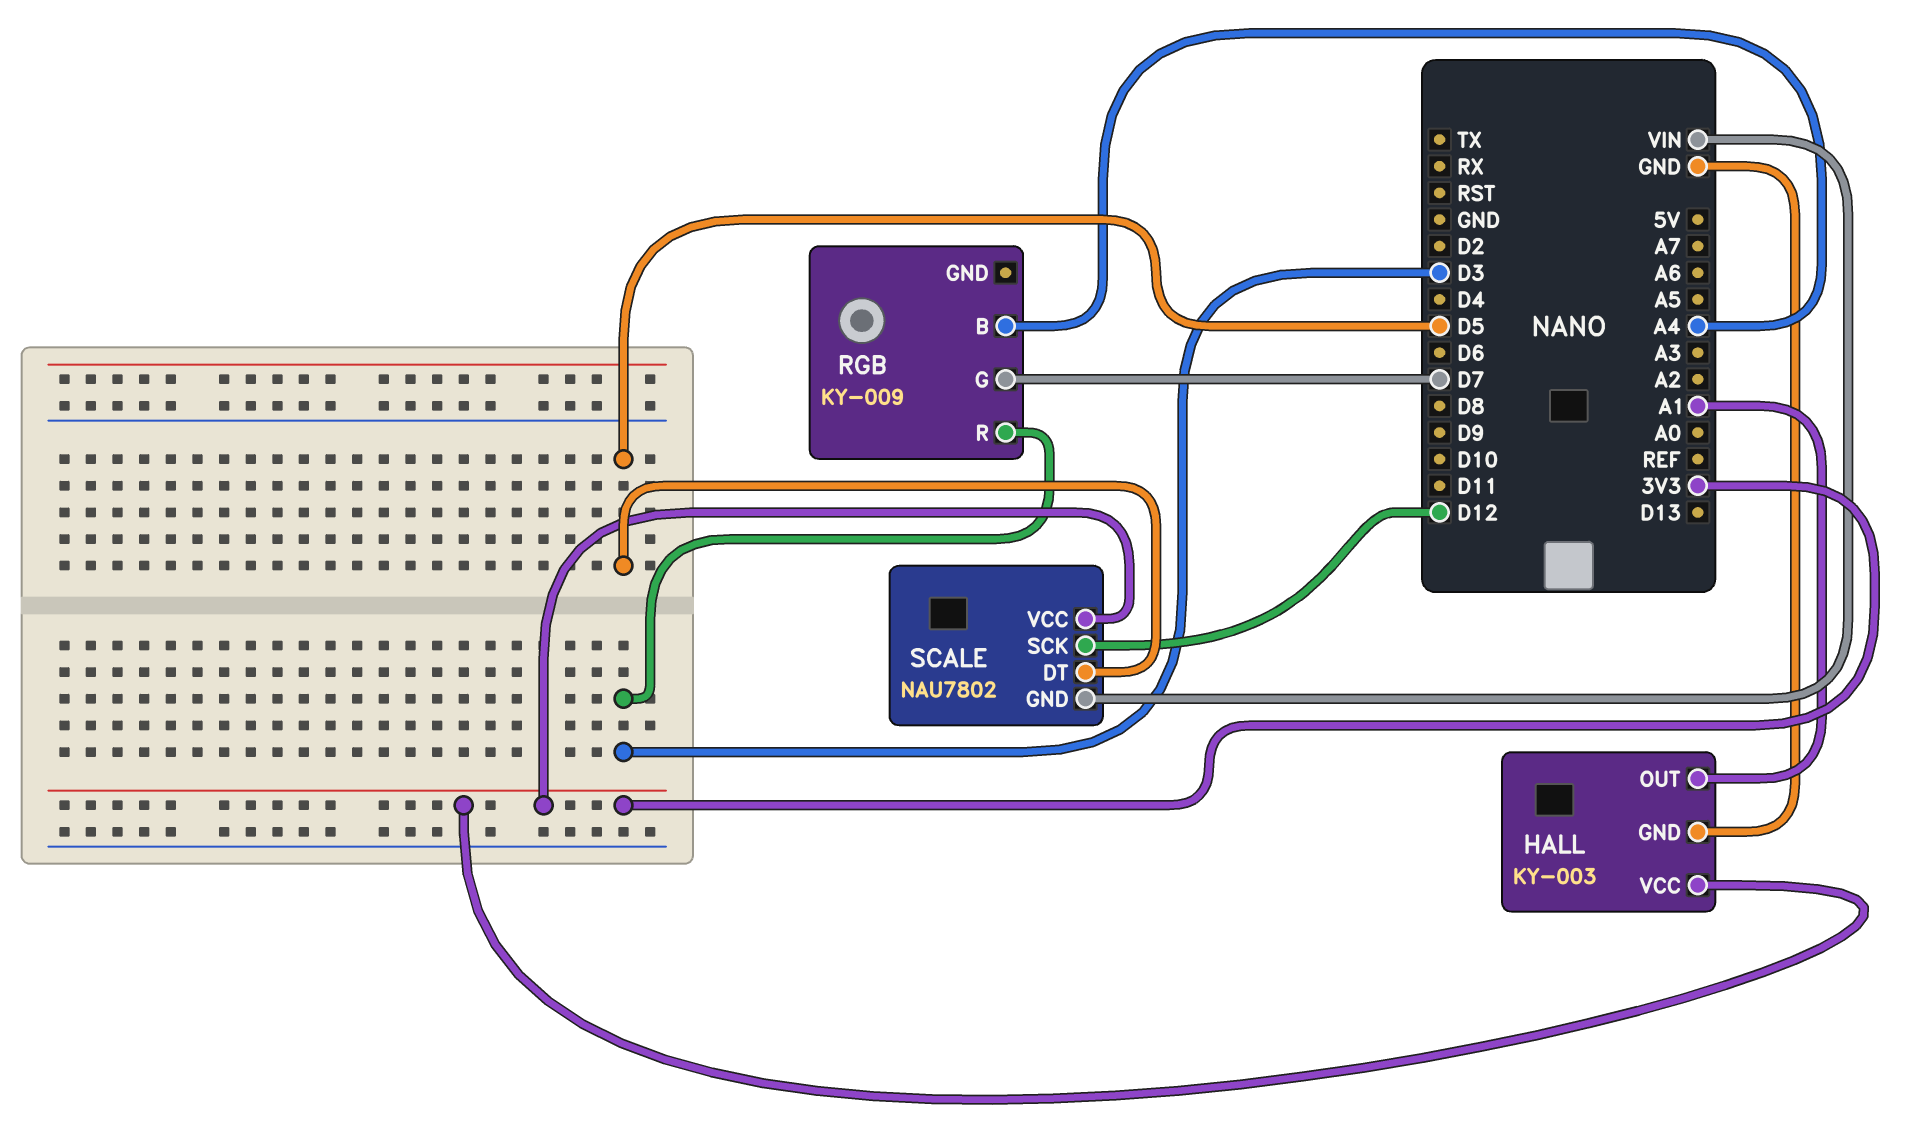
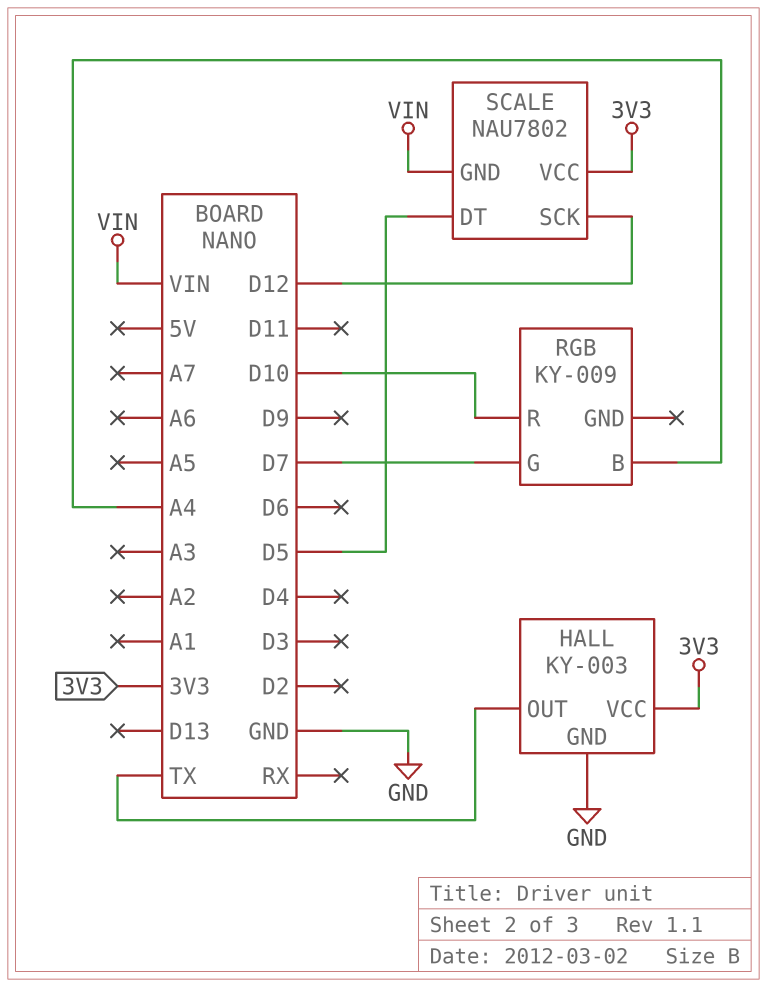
HALL pin OUT: A1 -> TX
RGB pin R: D3 -> D10

